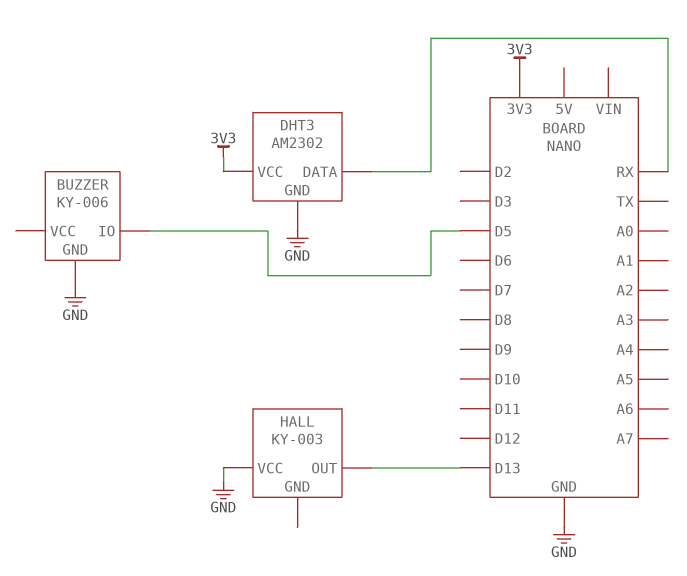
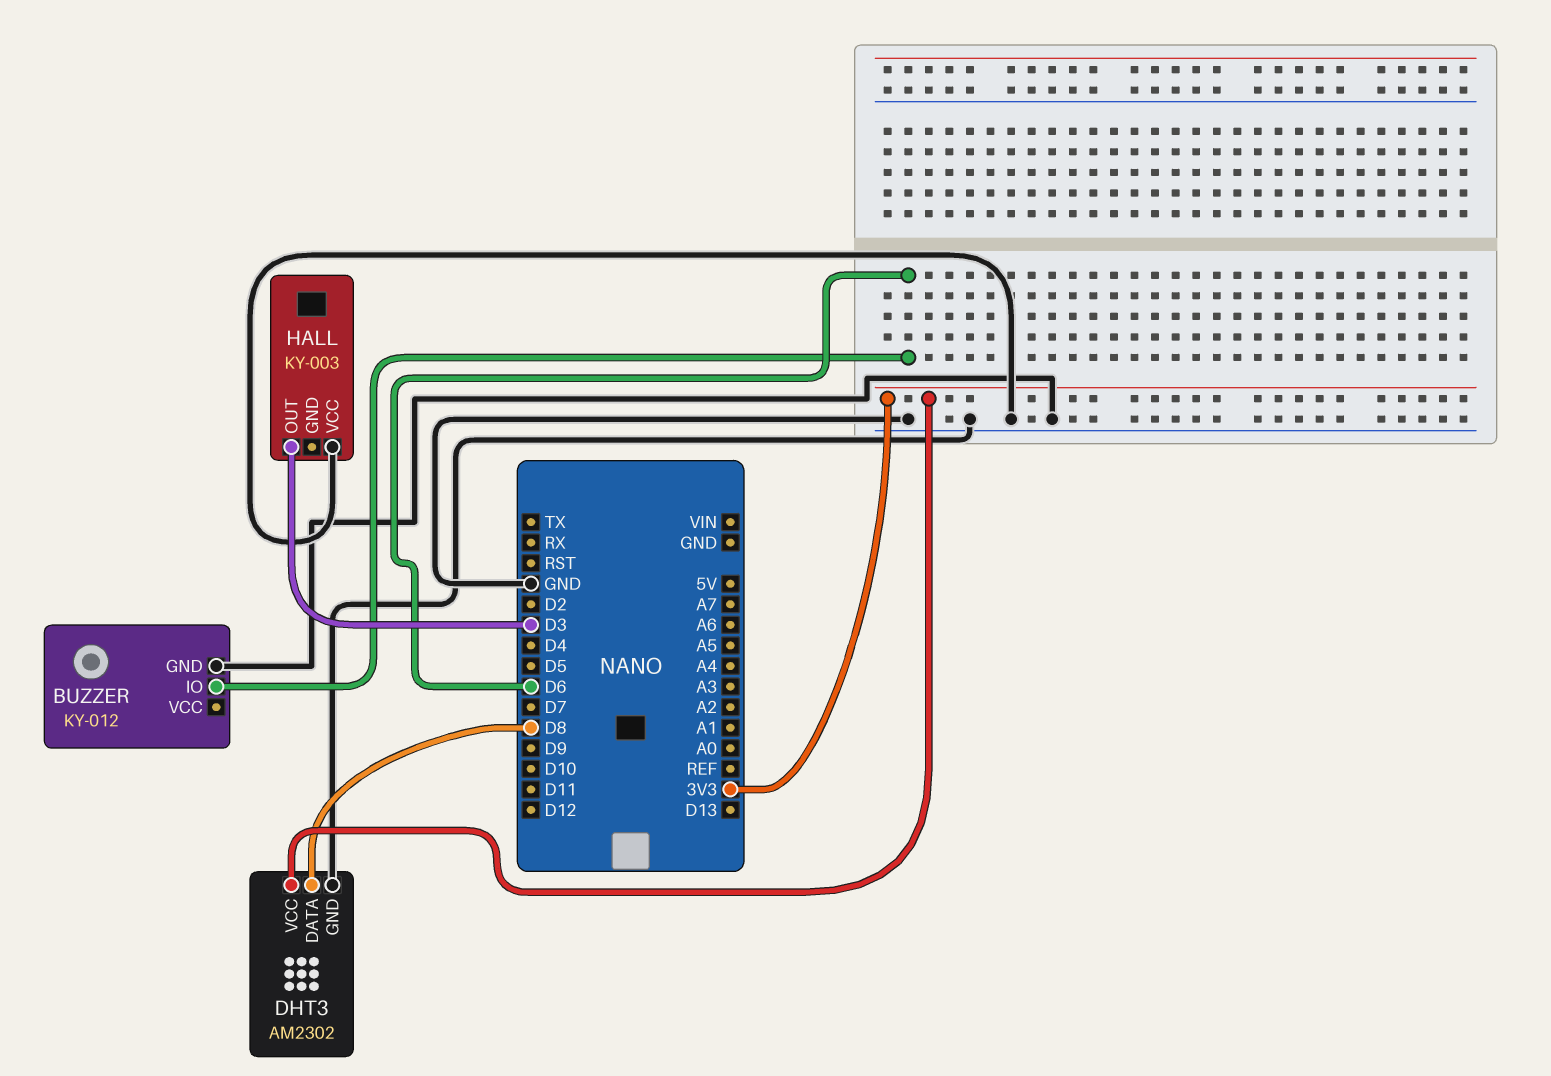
BUZZER: KY-006 -> KY-012
BUZZER pin IO: D5 -> D6
DHT3 pin DATA: RX -> D8
HALL pin OUT: D13 -> D3

